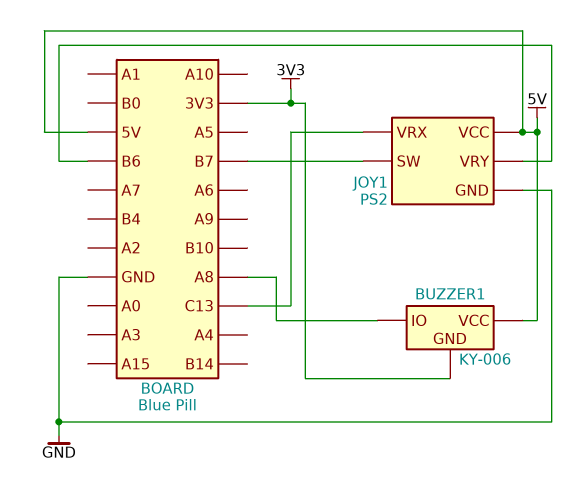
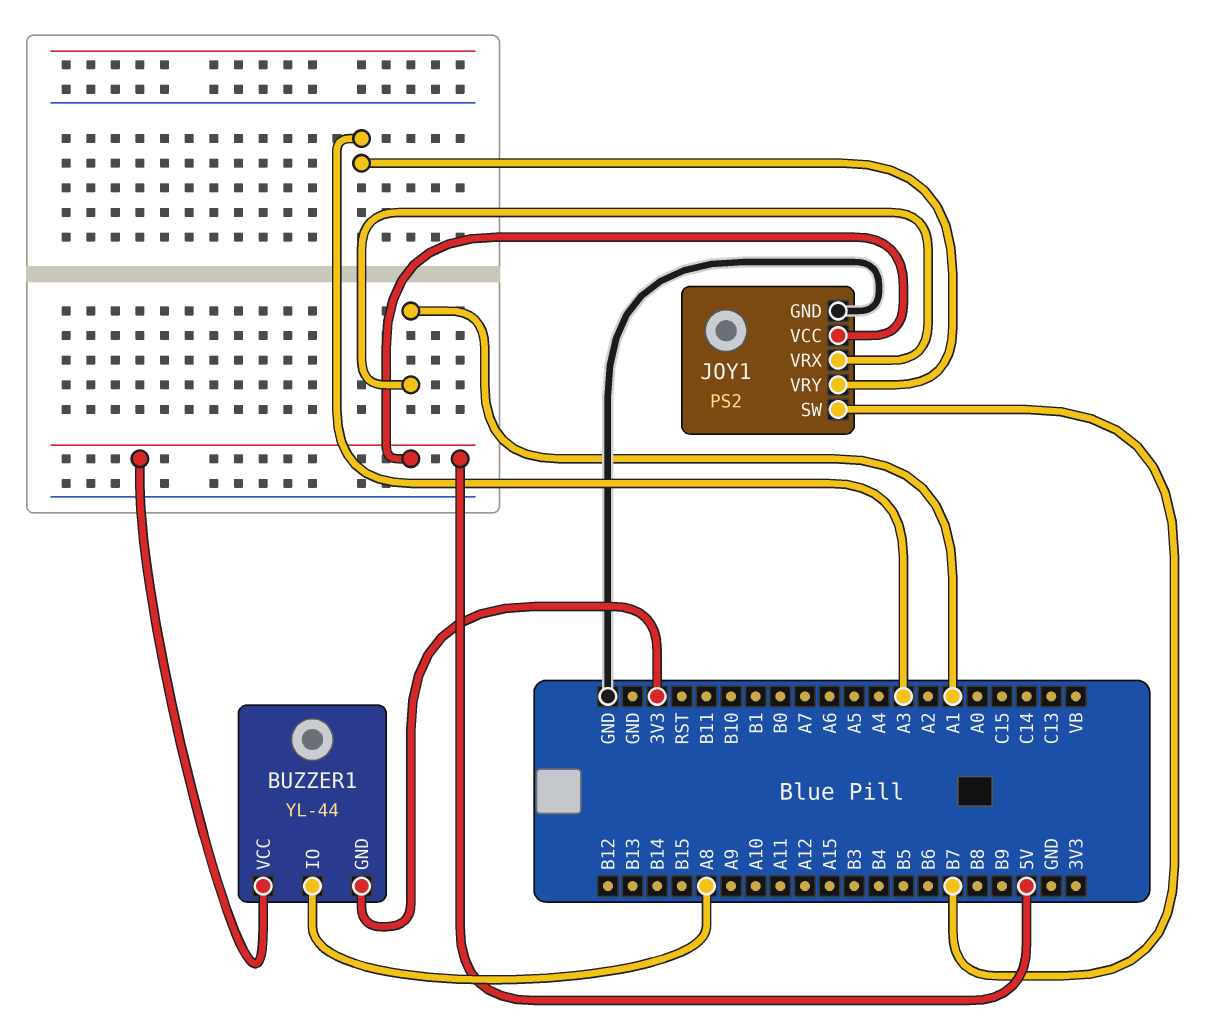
BUZZER1: KY-006 -> YL-44
JOY1 pin VRX: C13 -> A1
JOY1 pin VRY: B6 -> A3

